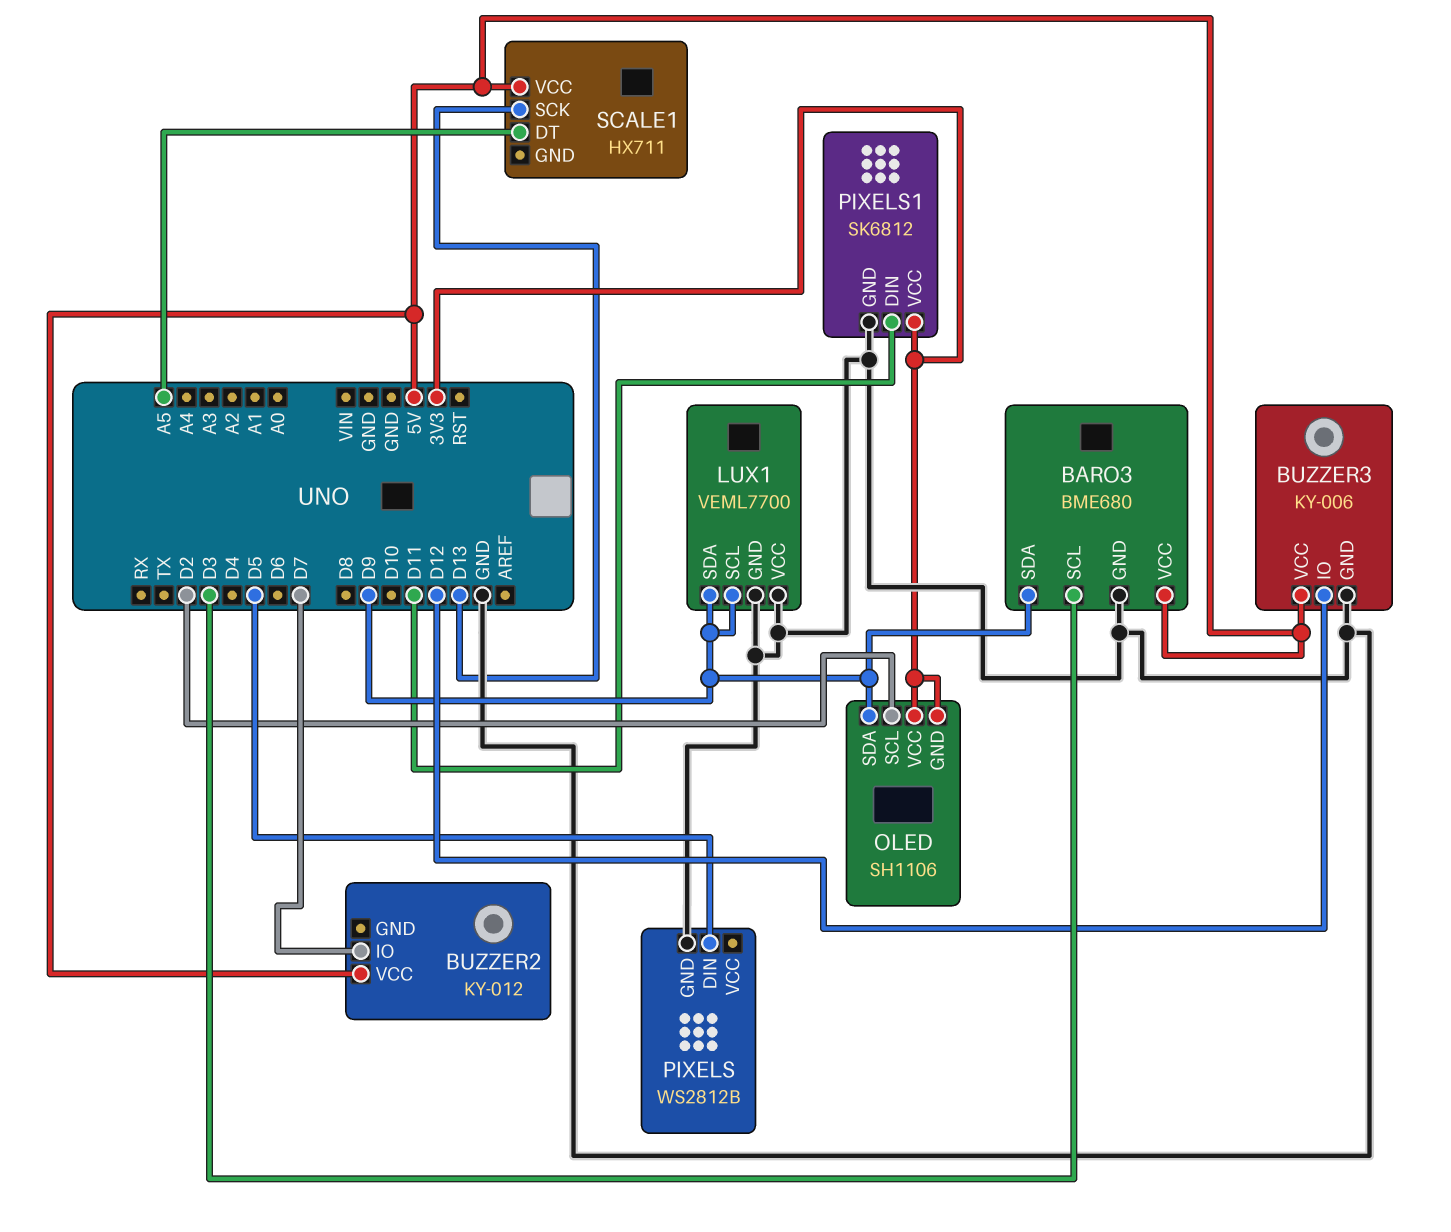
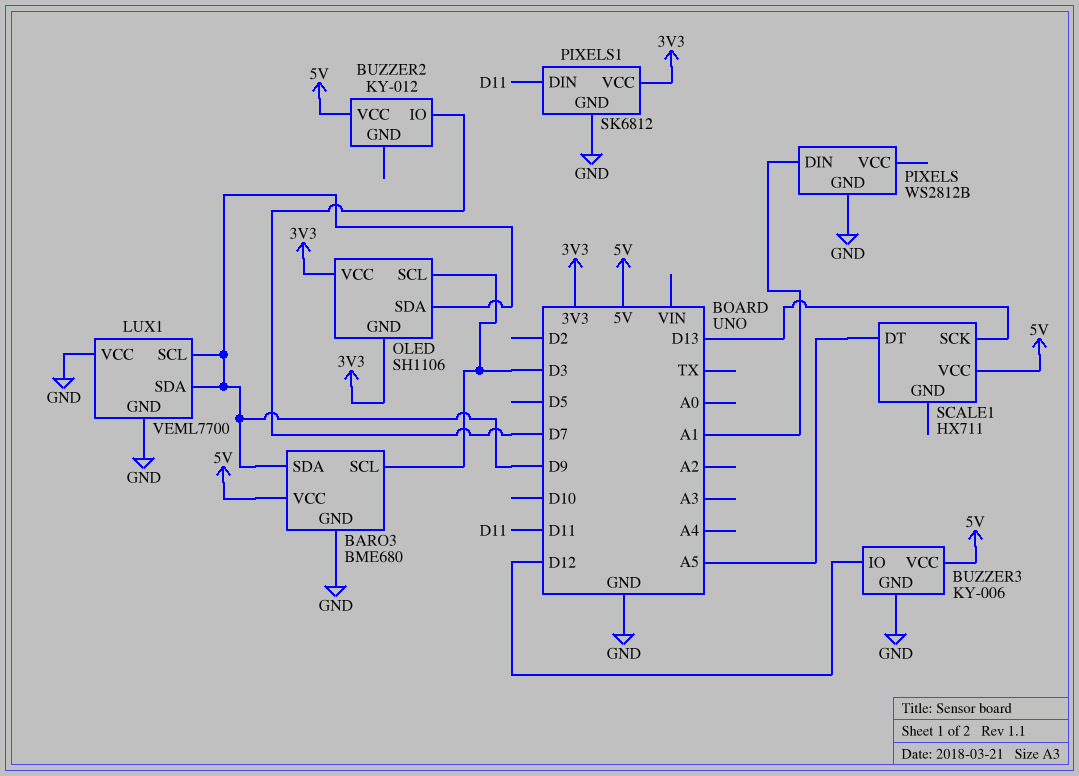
OLED pin SCL: D2 -> D3
PIXELS pin DIN: D5 -> A1

